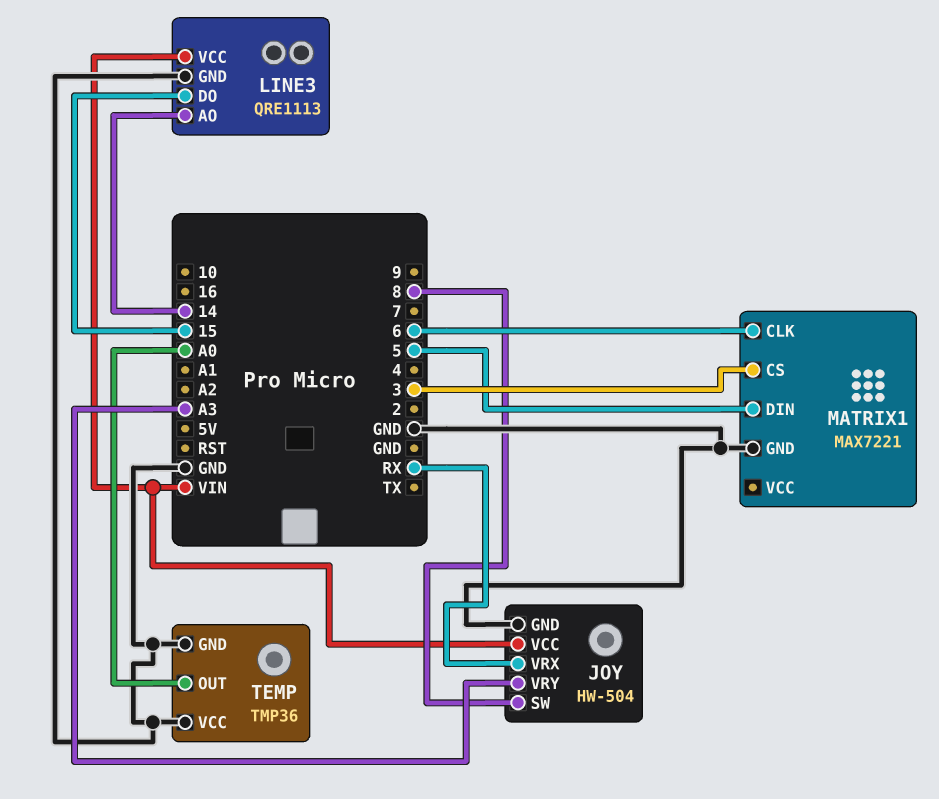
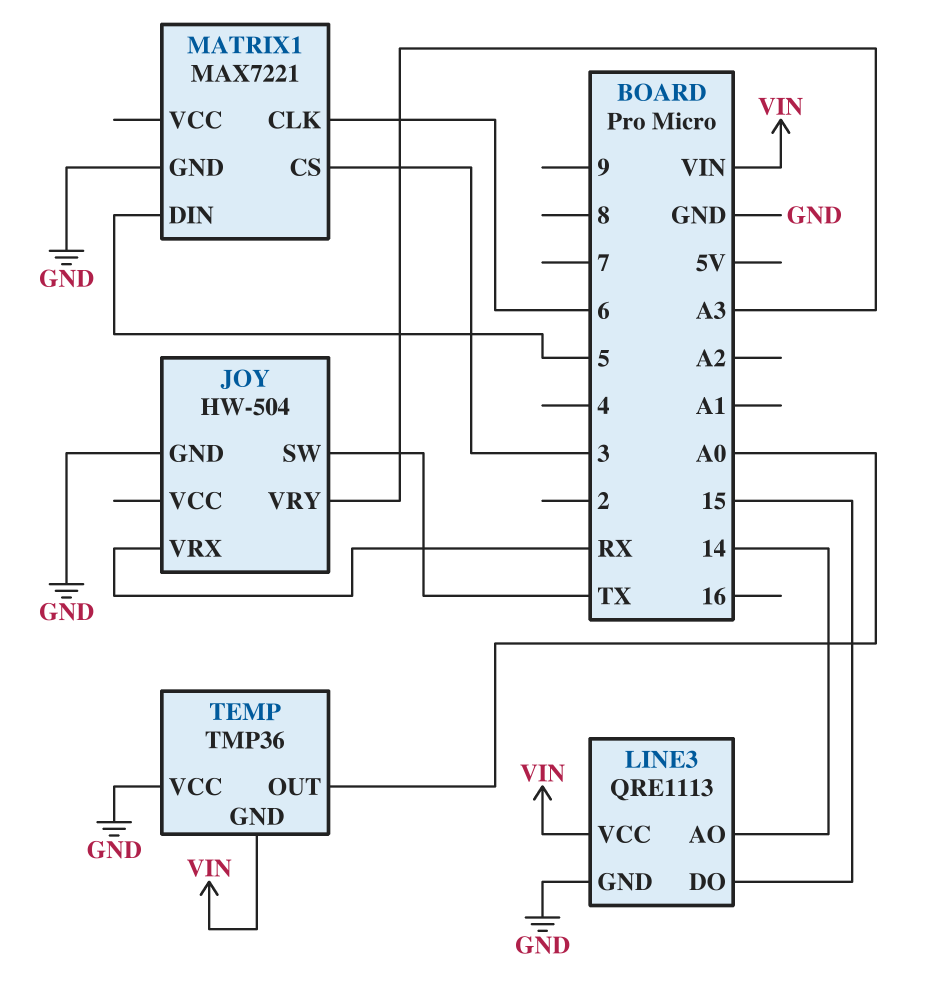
JOY pin SW: 8 -> TX
JOY pin VCC: VIN -> none
TEMP pin GND: GND -> VIN

